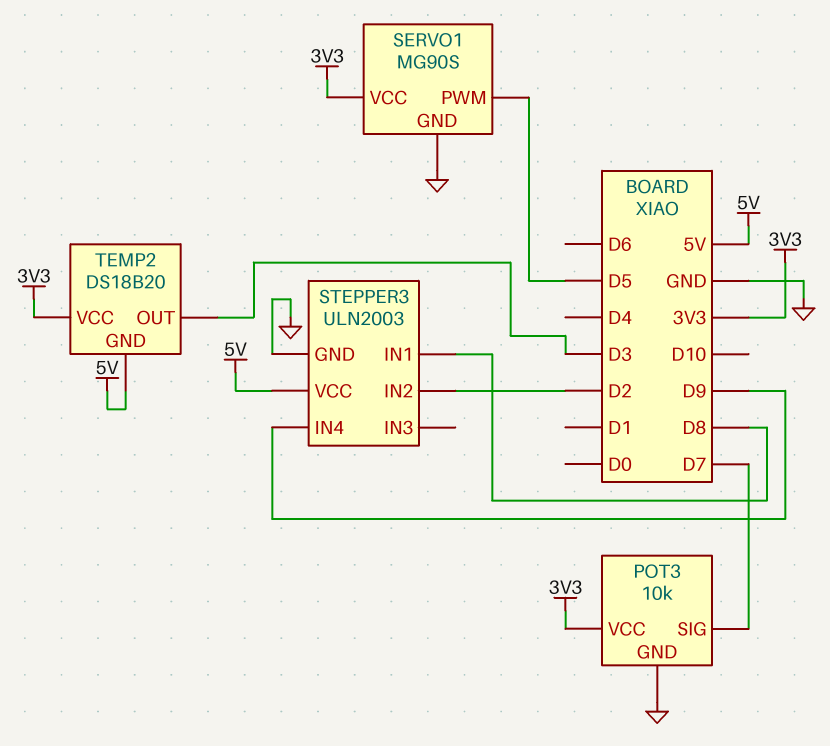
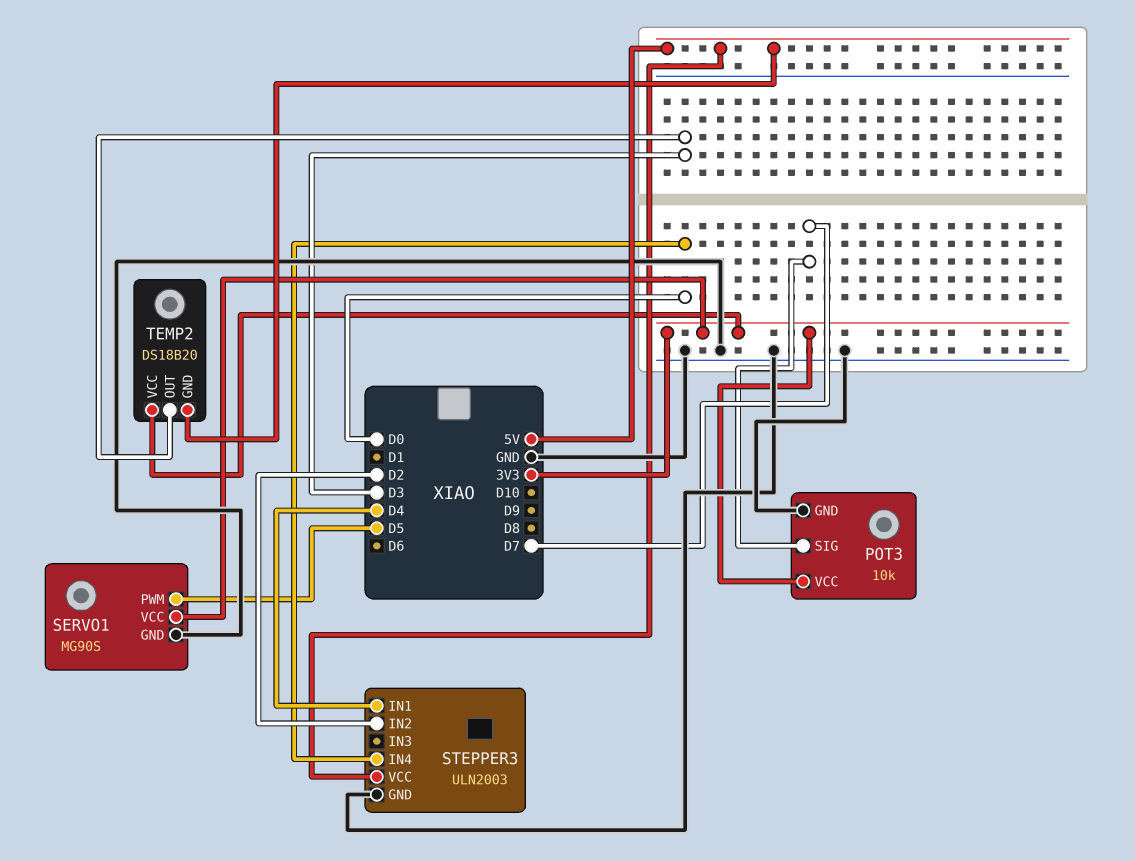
STEPPER3 pin IN1: D8 -> D4
STEPPER3 pin IN4: D9 -> D0

